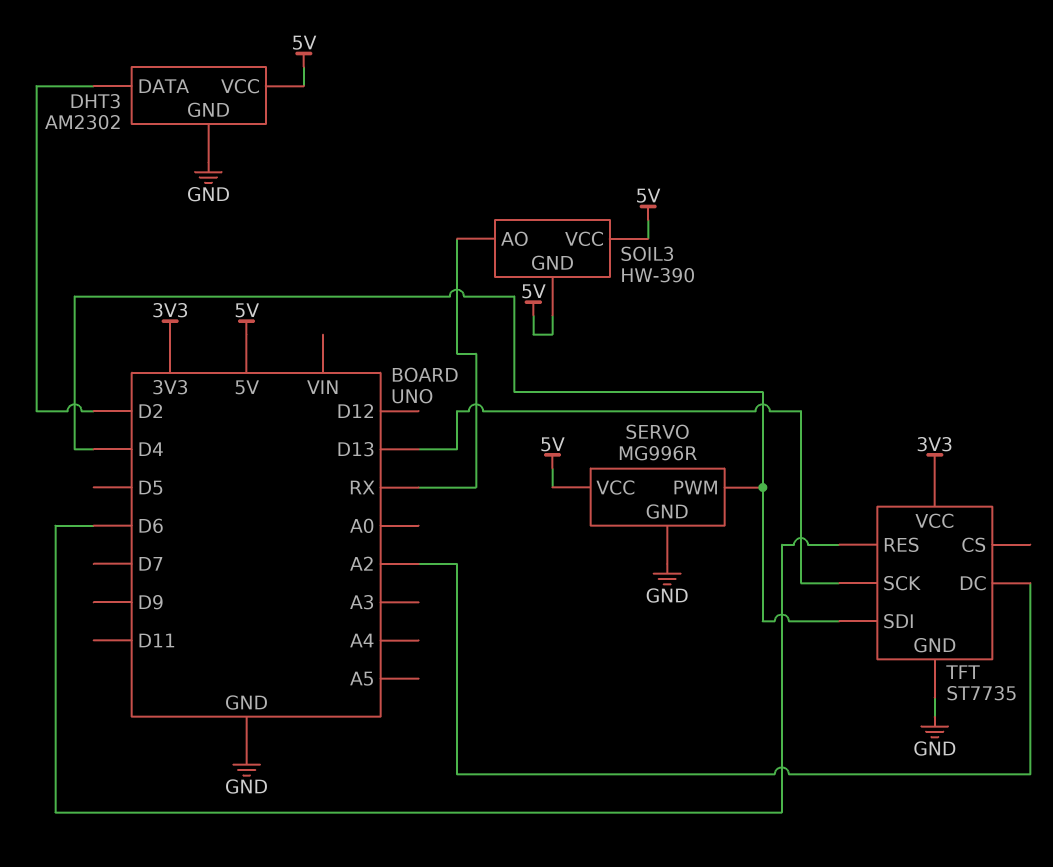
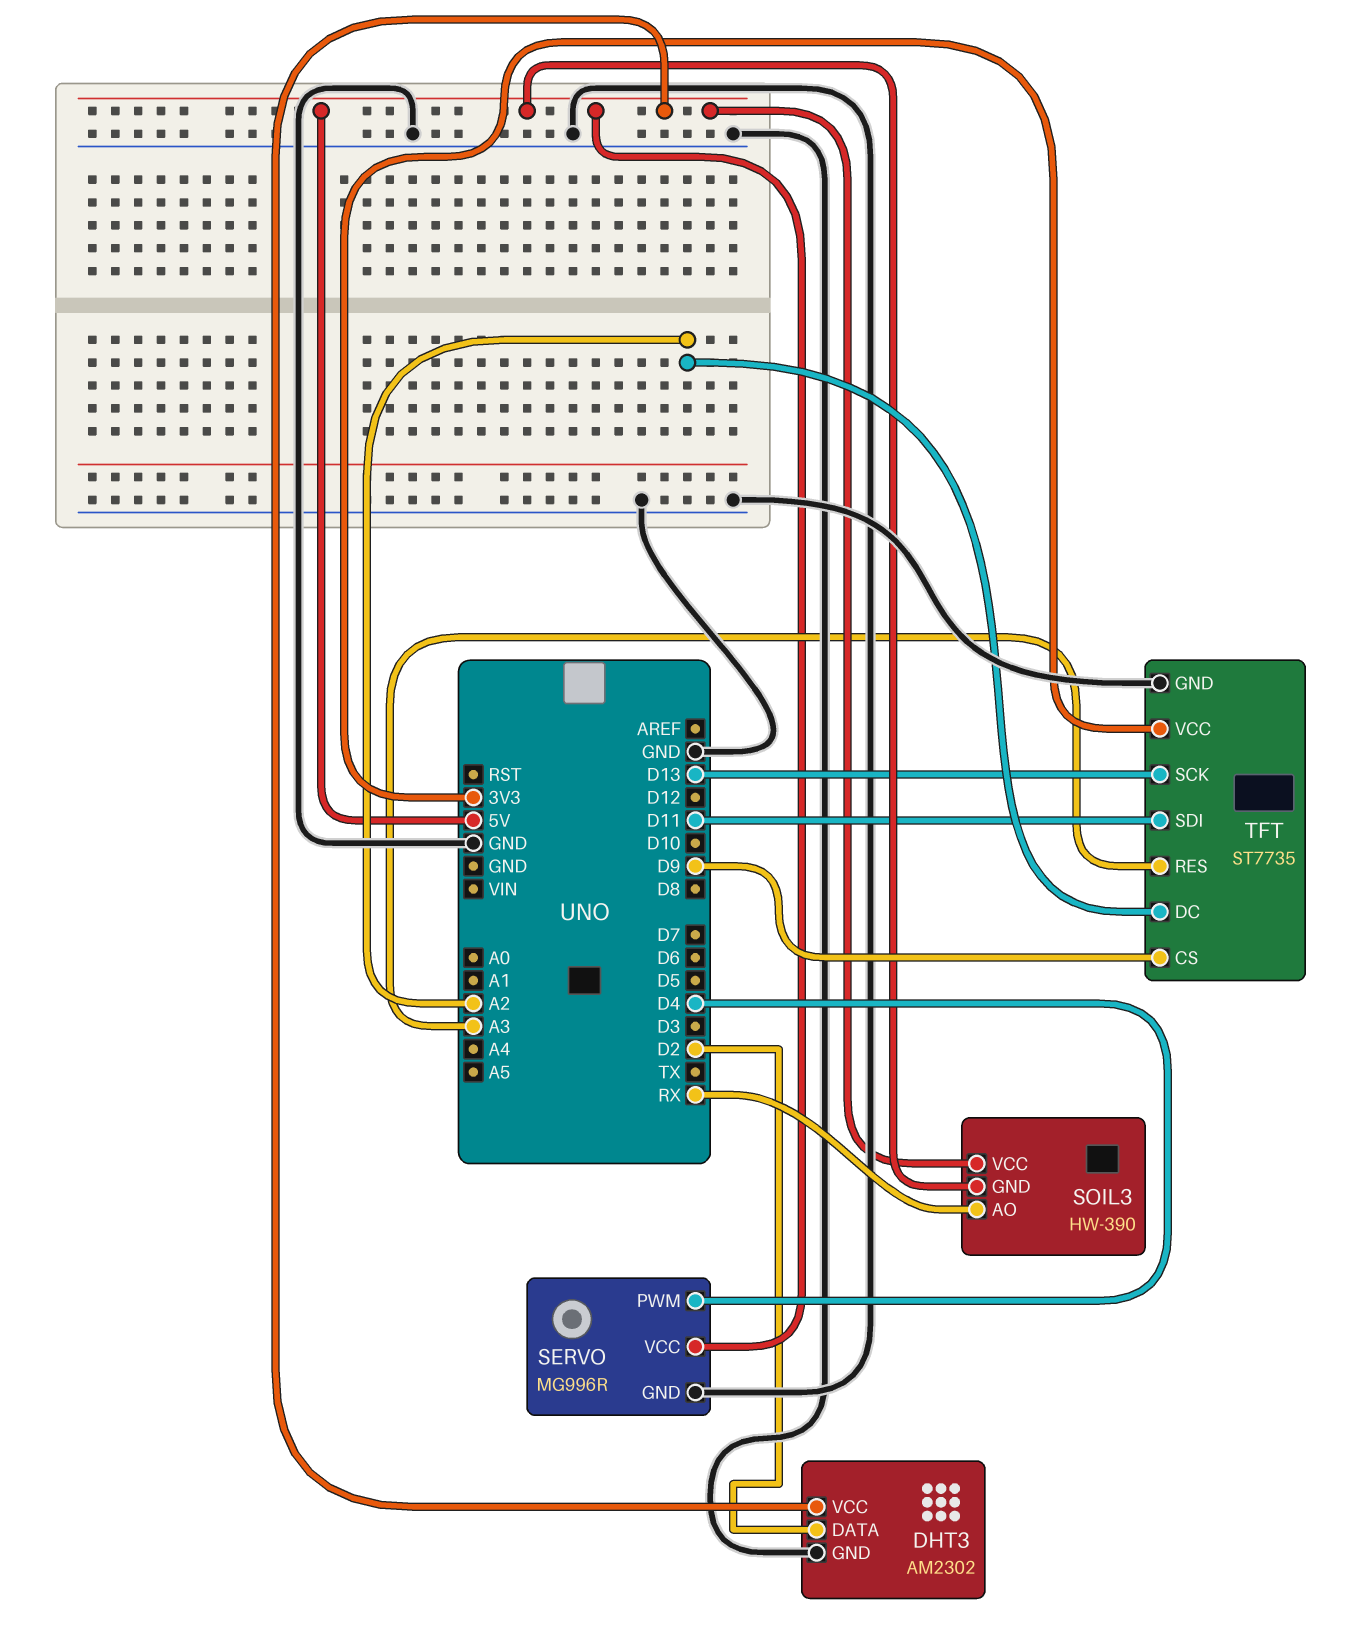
TFT pin CS: none -> D9
TFT pin RES: D6 -> A3
TFT pin SDI: D4 -> D11

